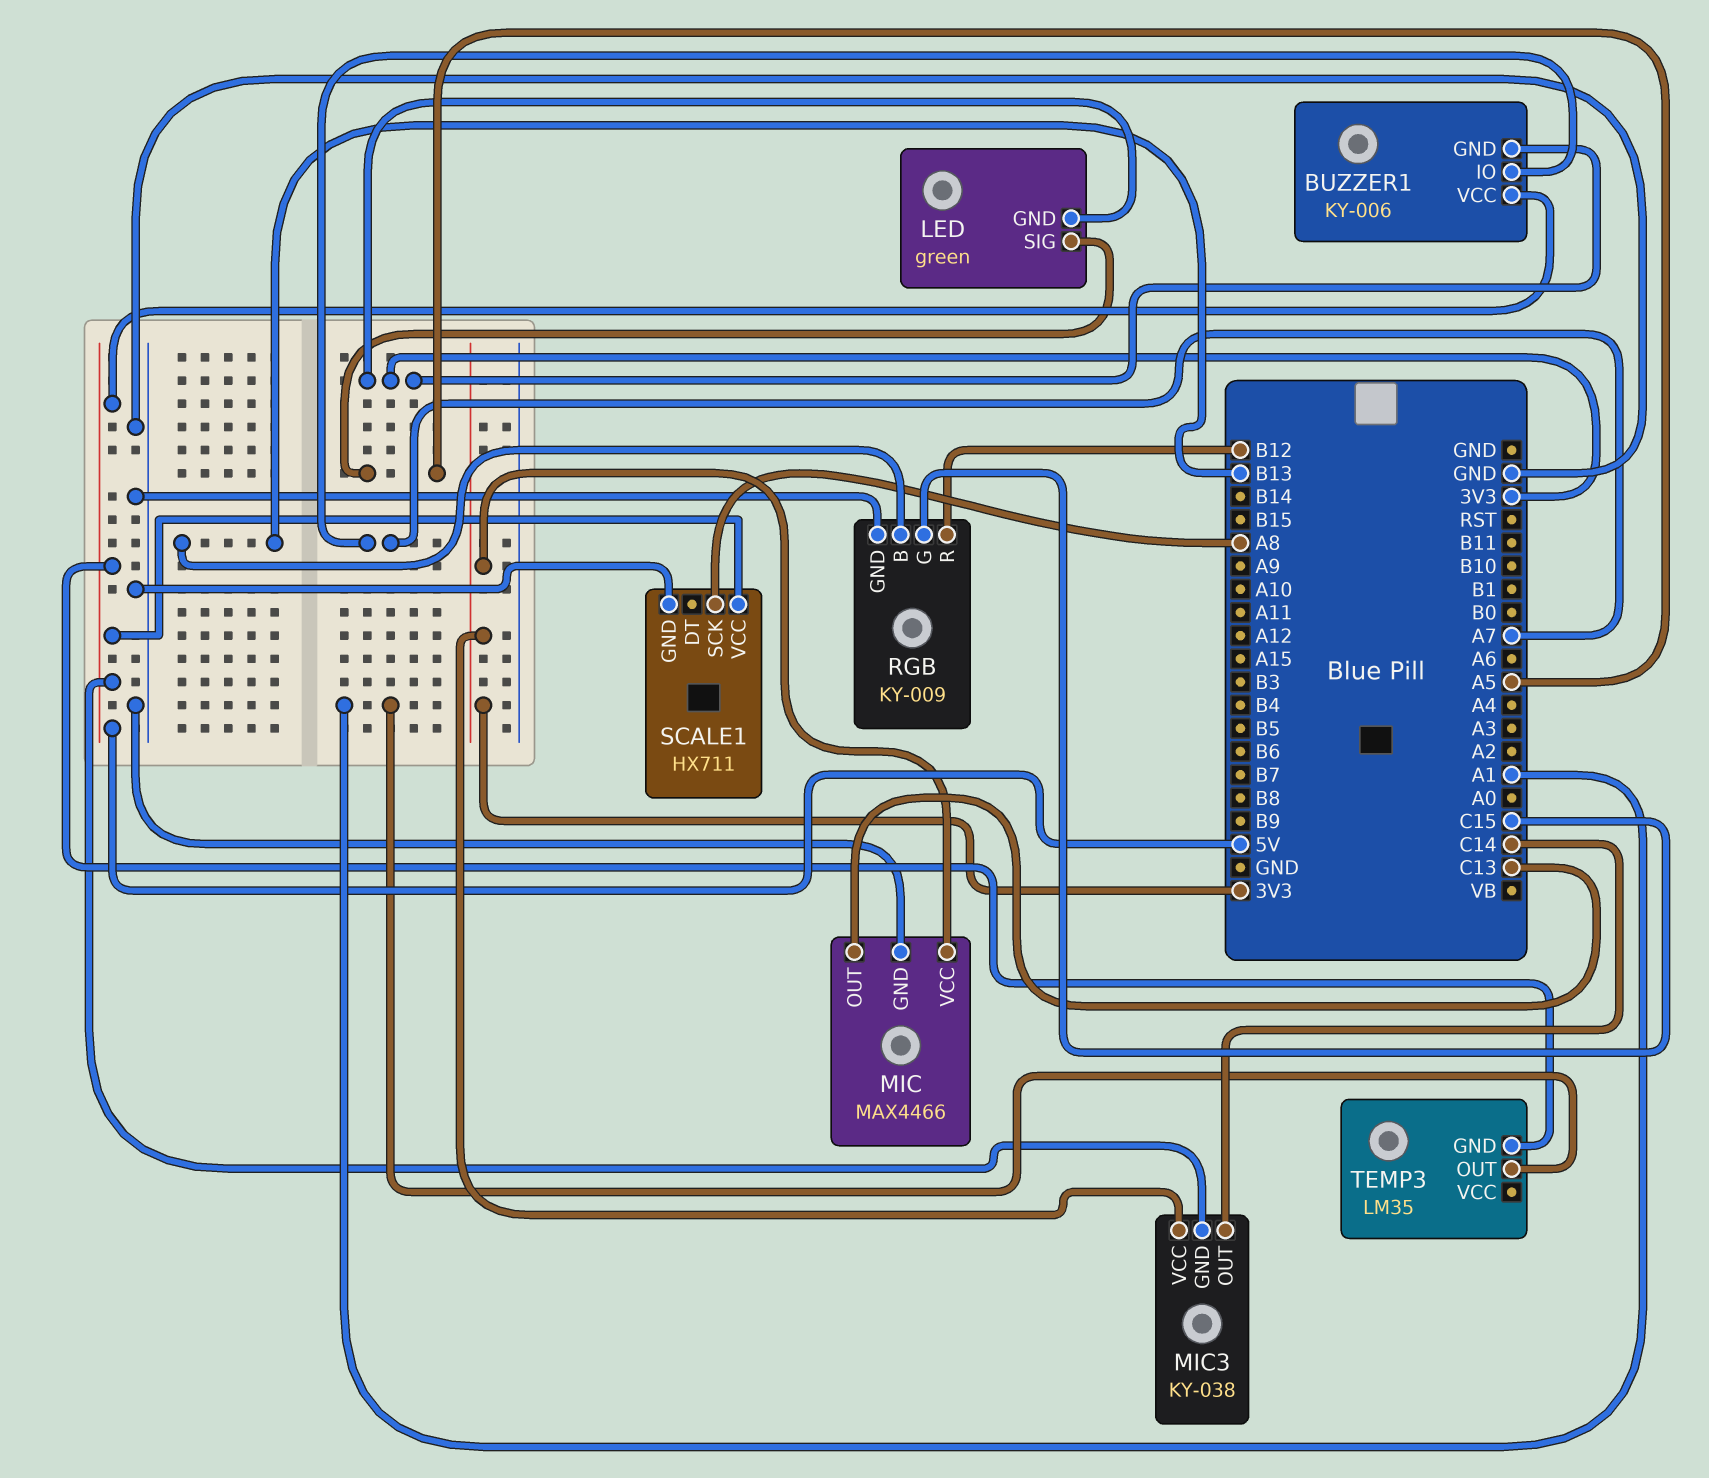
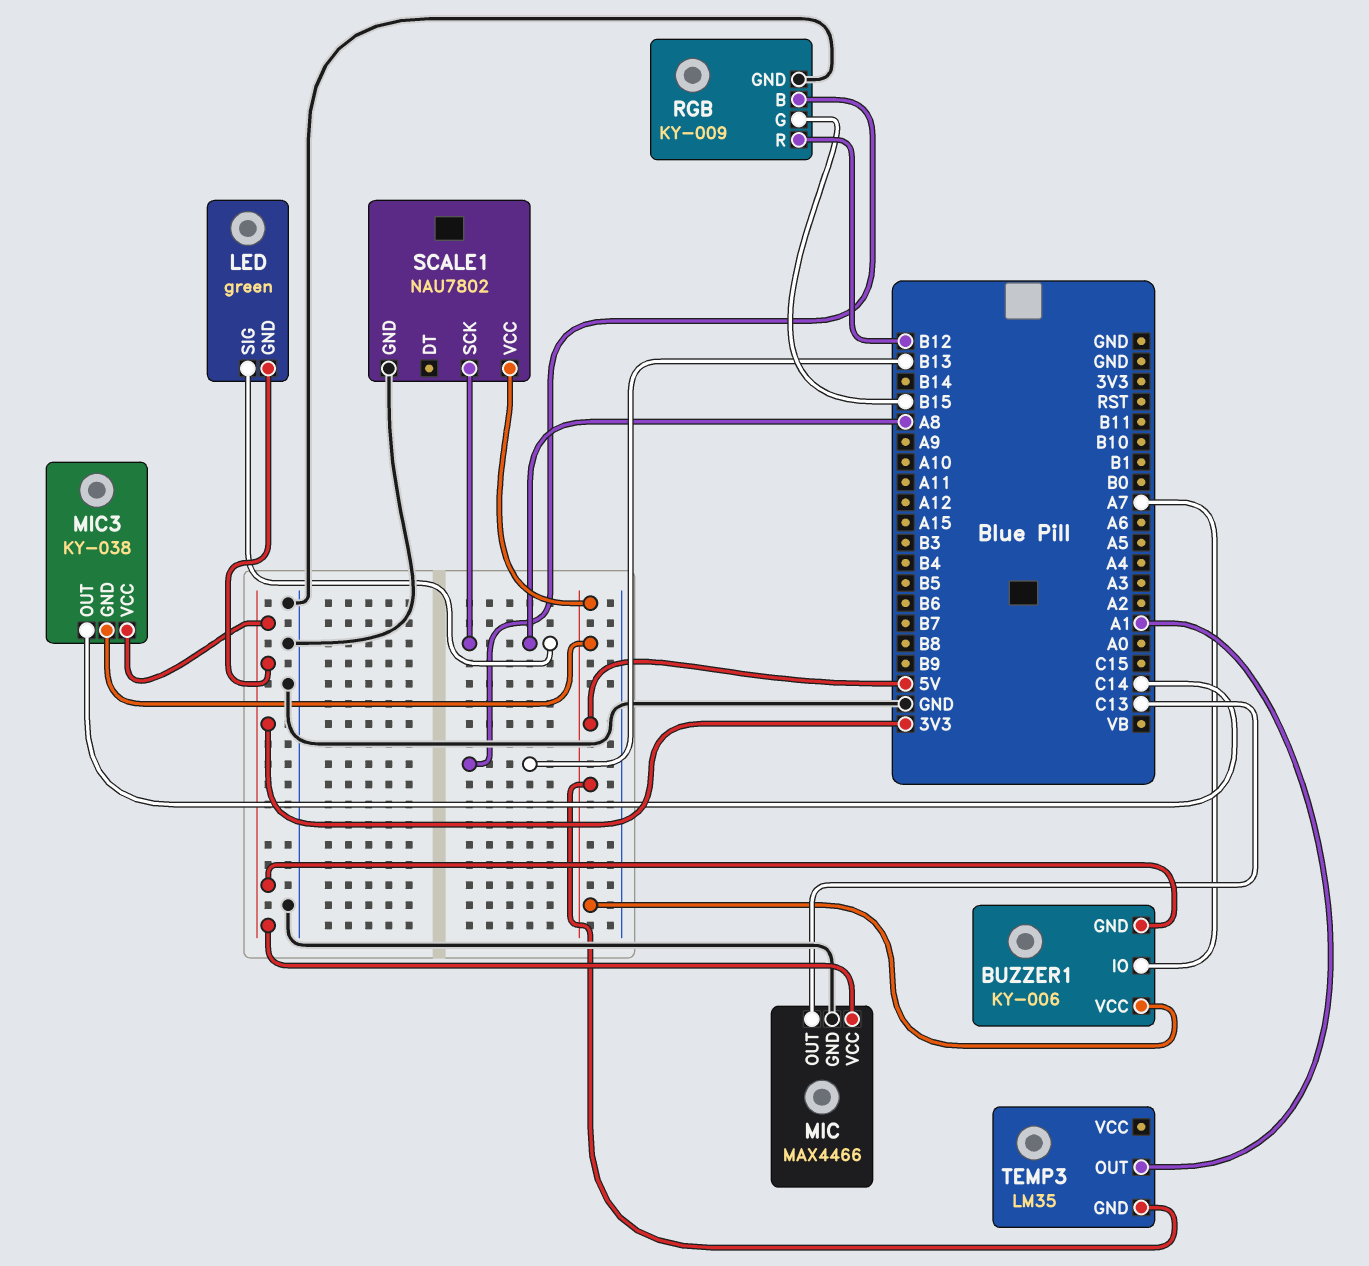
LED pin SIG: A5 -> A8
RGB pin G: C15 -> B15
SCALE1: HX711 -> NAU7802

